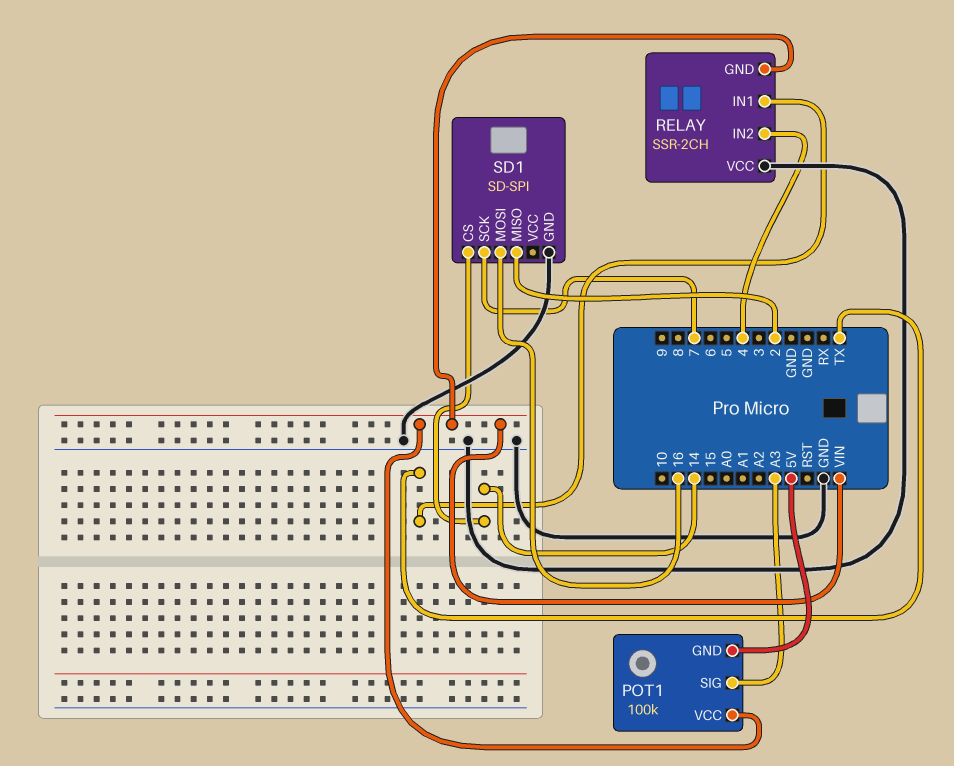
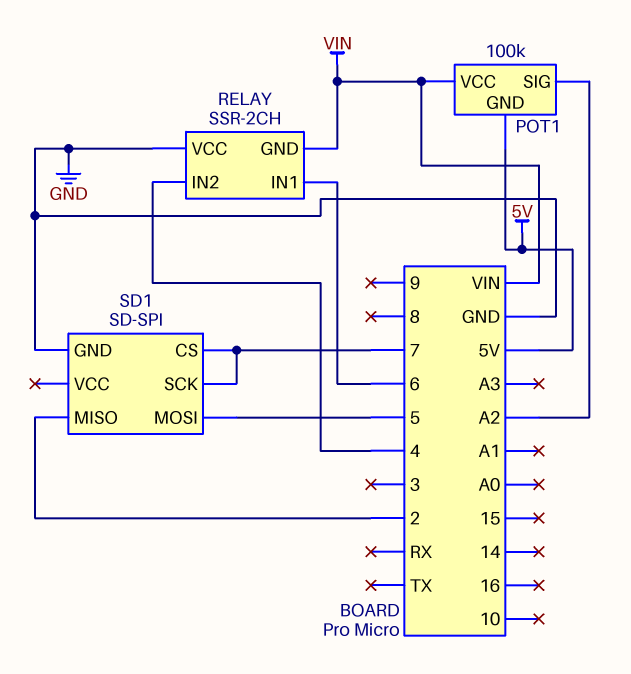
POT1 pin SIG: A3 -> A2
RELAY pin IN1: TX -> 6
SD1 pin CS: 14 -> 7
SD1 pin MOSI: 16 -> 5

